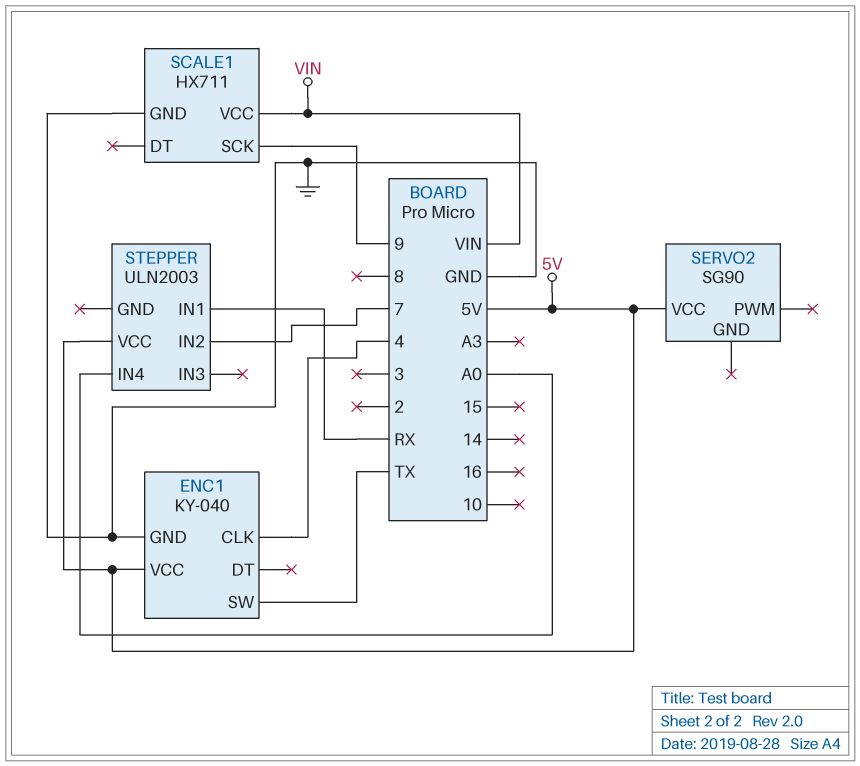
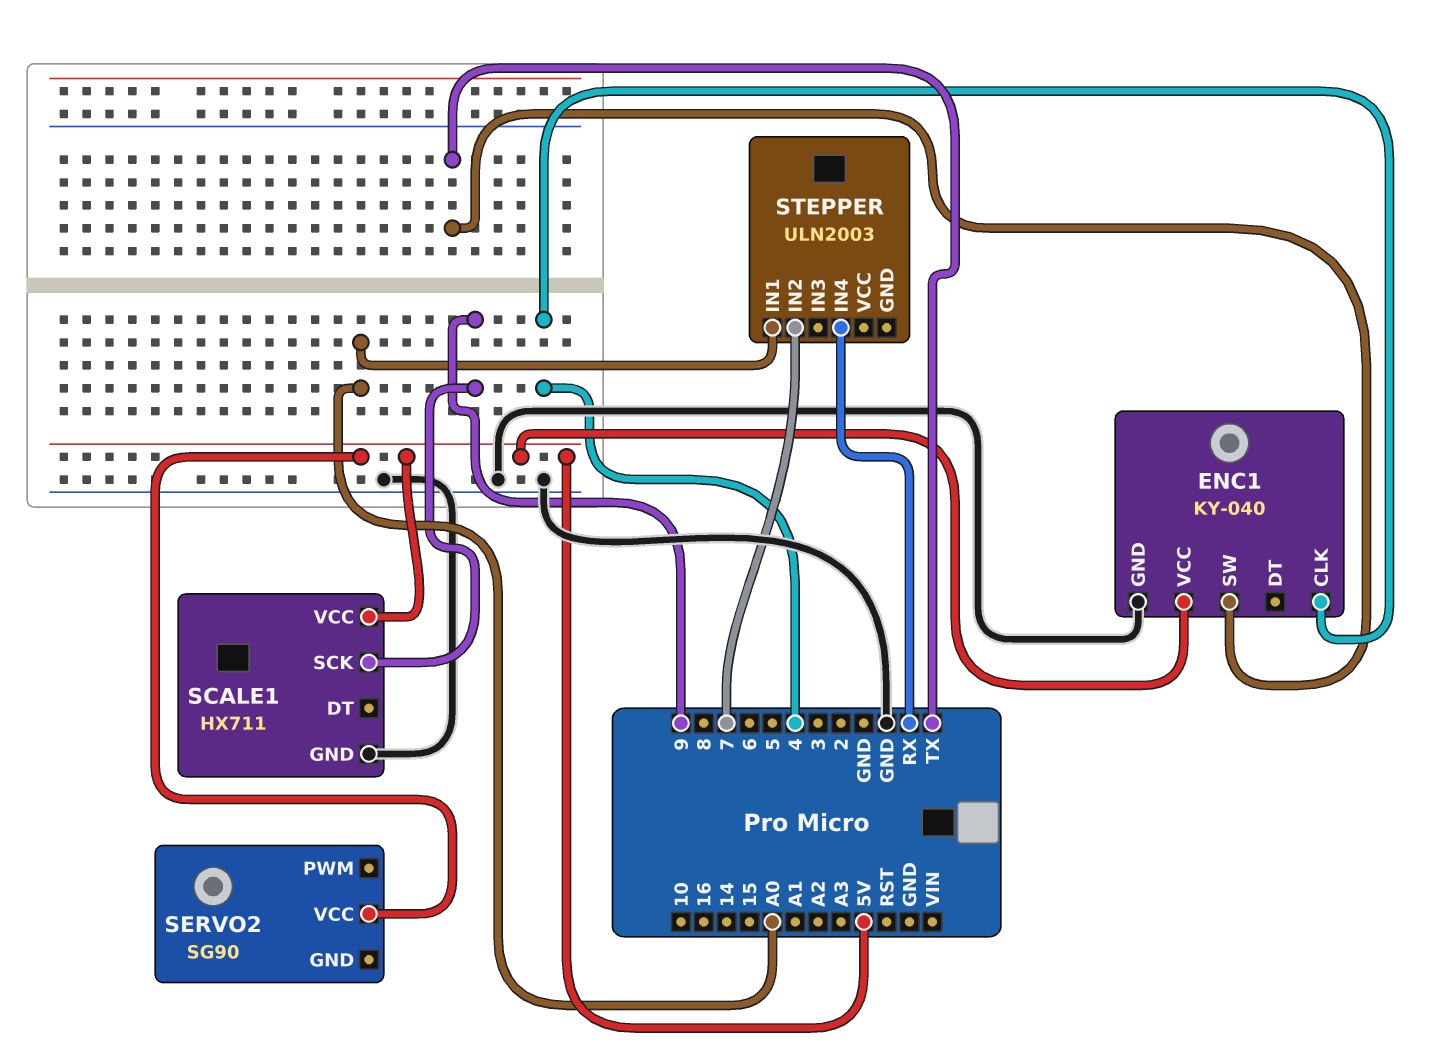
SCALE1 pin VCC: VIN -> 5V
STEPPER pin IN1: RX -> A0
STEPPER pin IN4: A0 -> RX
STEPPER pin VCC: 5V -> none

